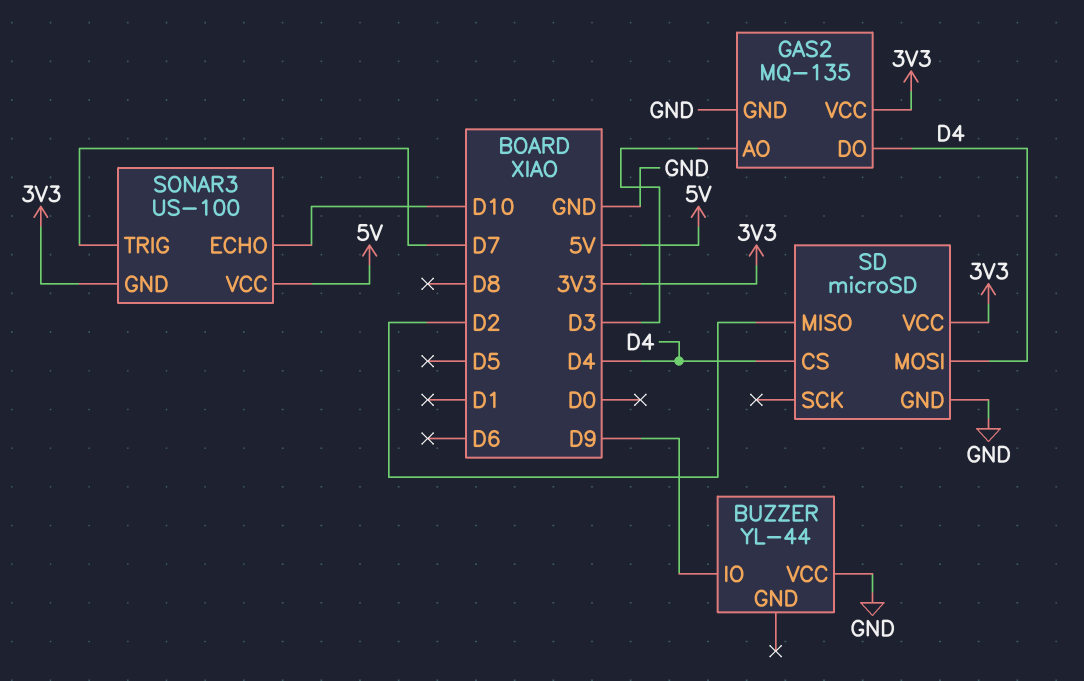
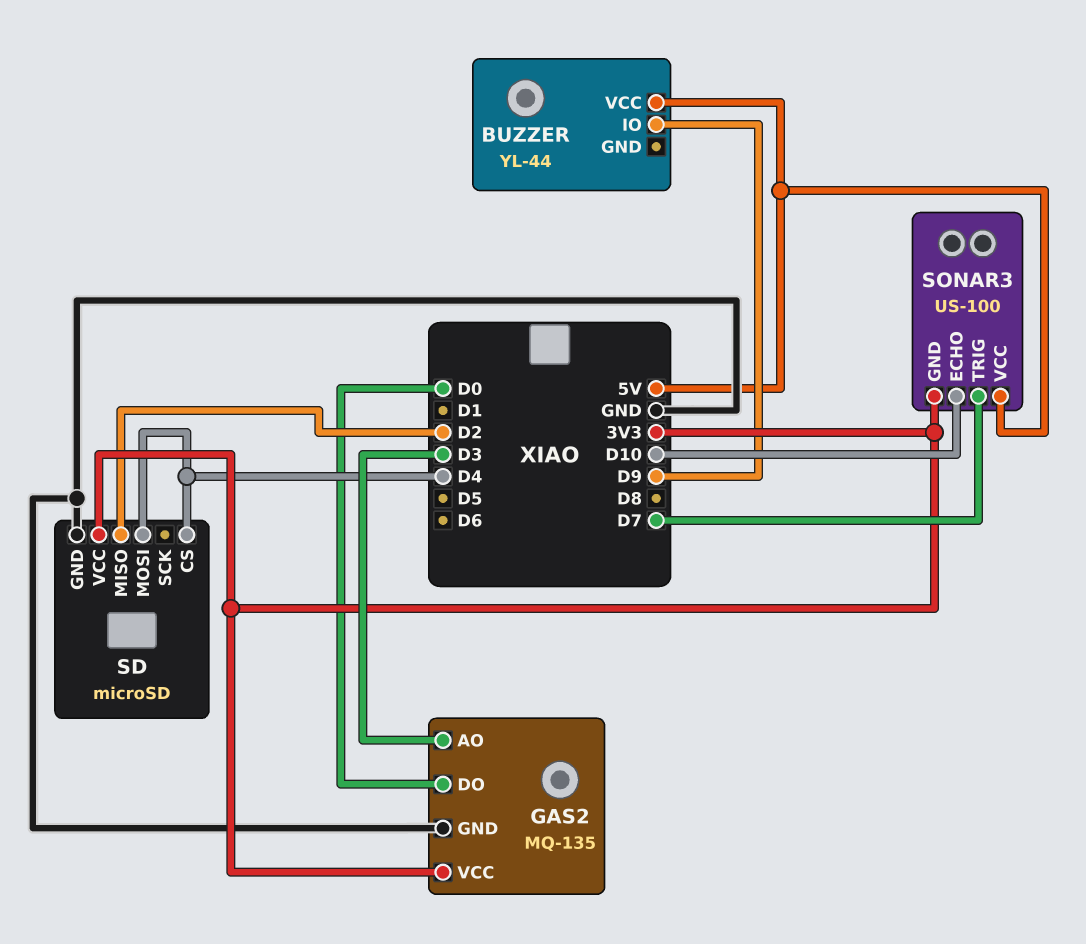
BUZZER pin VCC: GND -> 5V
GAS2 pin DO: D4 -> D0

